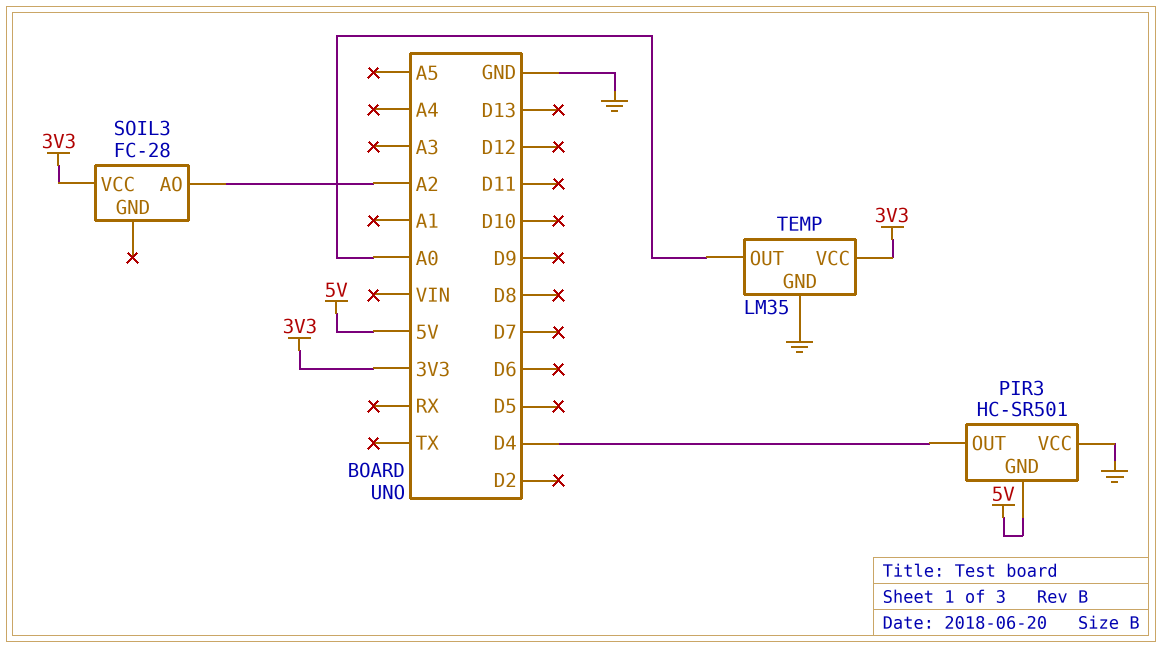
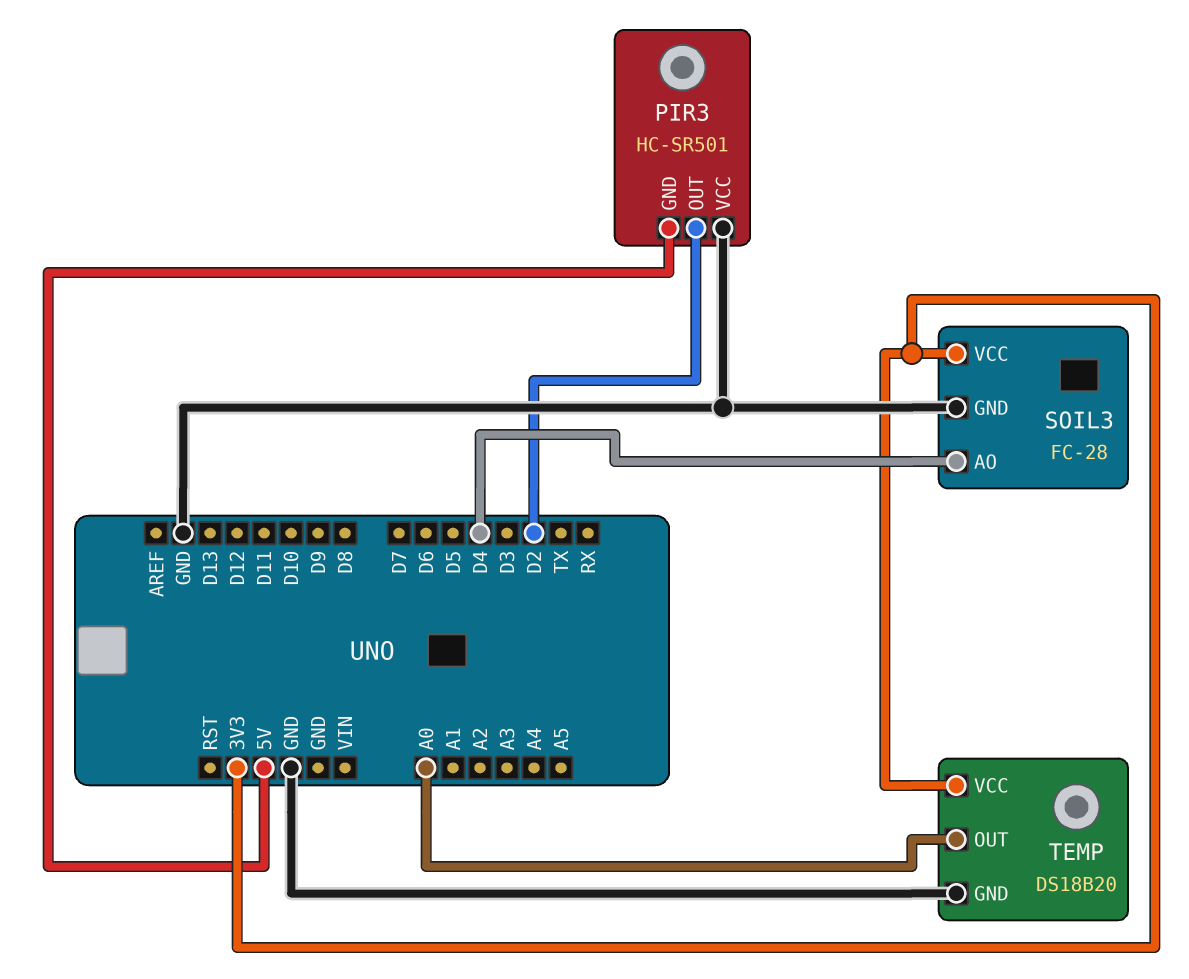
PIR3 pin OUT: D4 -> D2
SOIL3 pin AO: A2 -> D4
SOIL3 pin GND: none -> GND
TEMP: LM35 -> DS18B20

